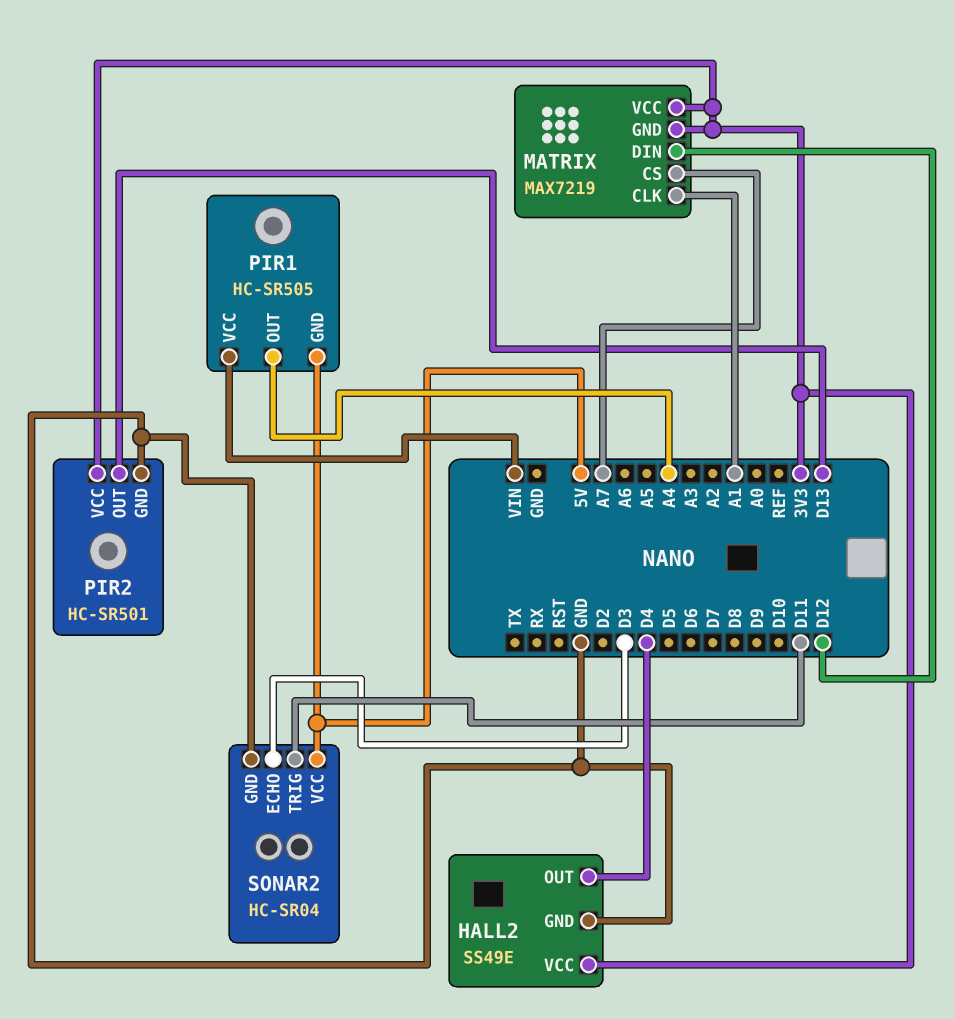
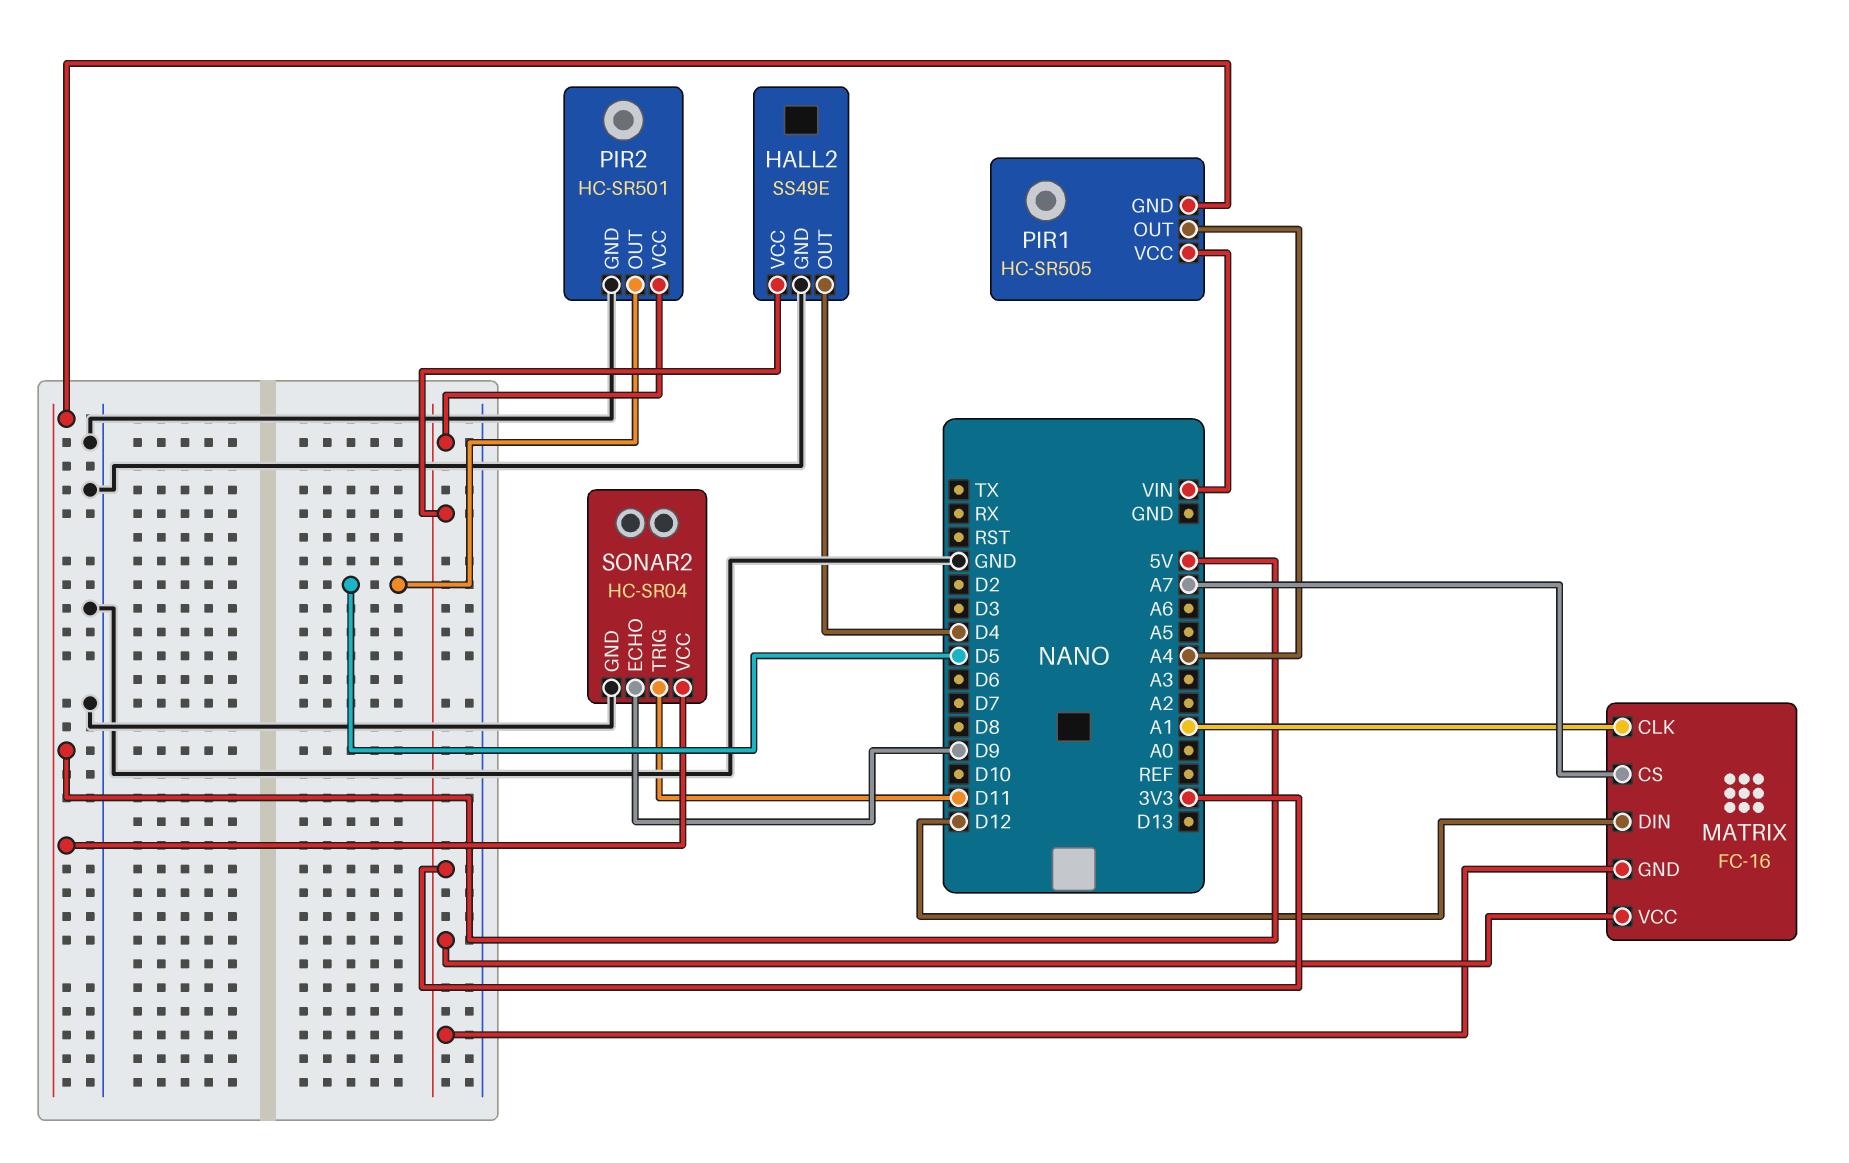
MATRIX: MAX7219 -> FC-16
PIR2 pin OUT: D13 -> D5
SONAR2 pin ECHO: D3 -> D9

